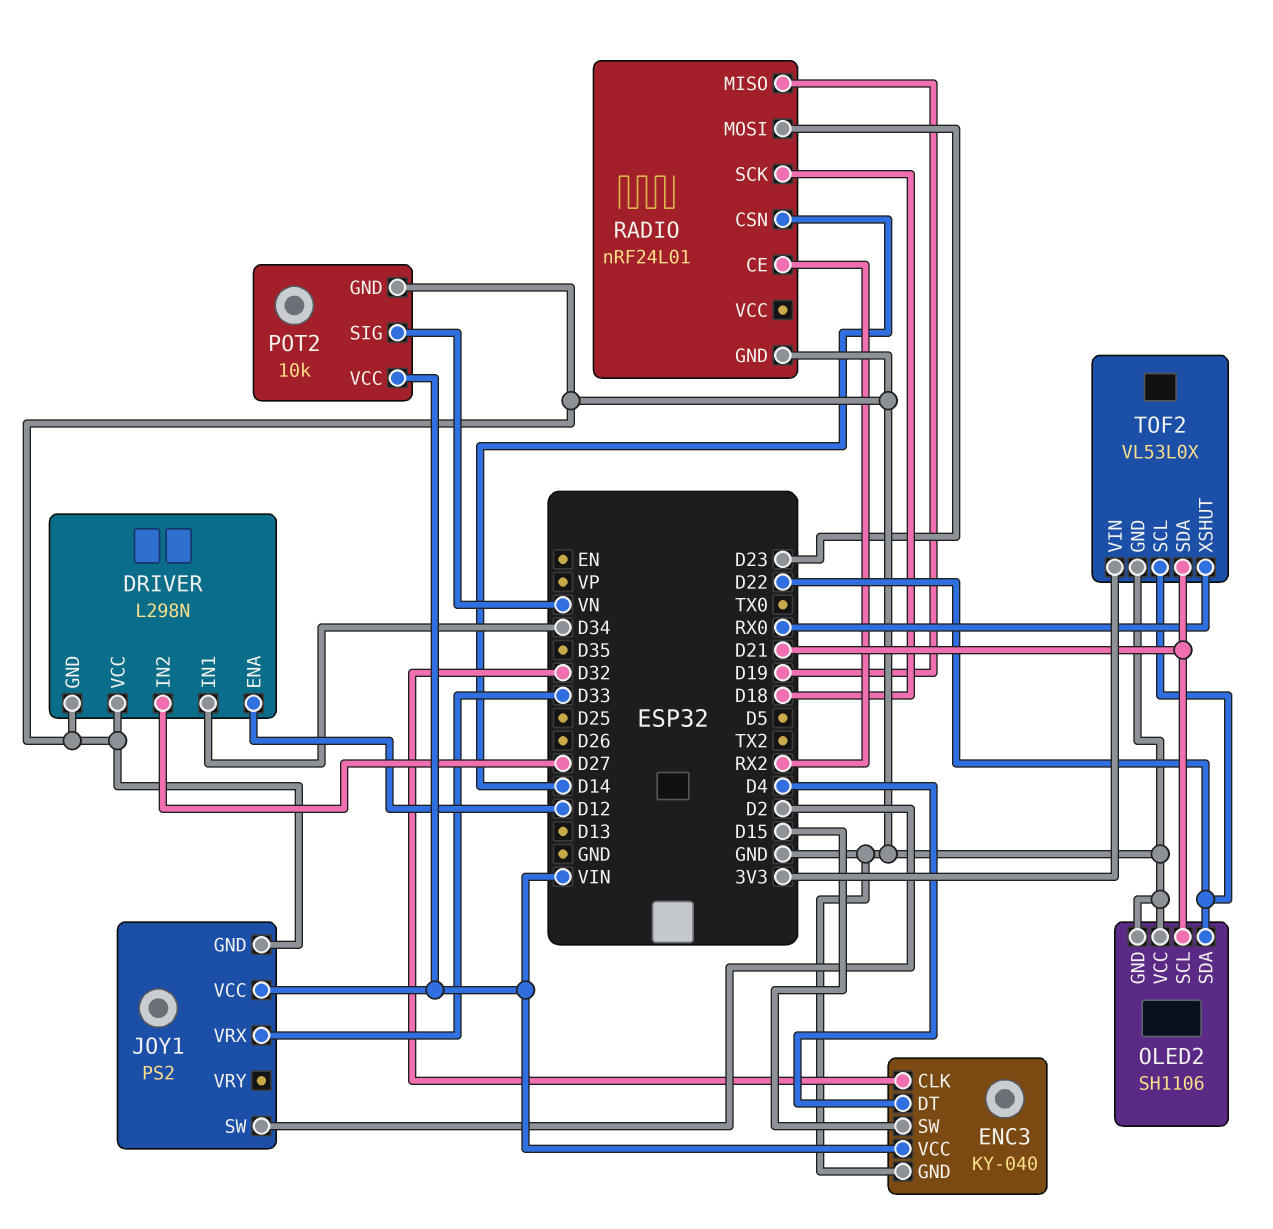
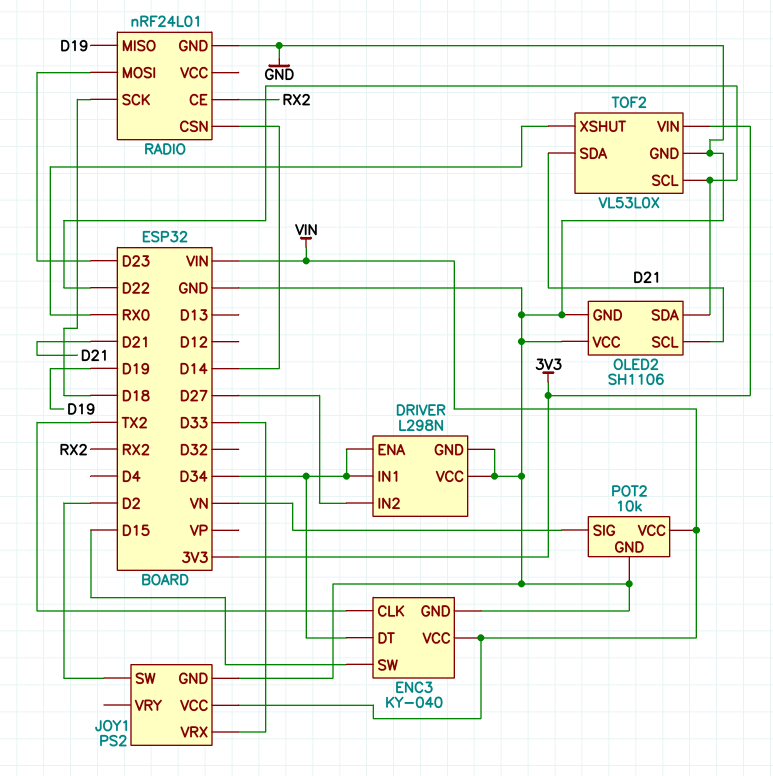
DRIVER pin ENA: D12 -> D34
ENC3 pin CLK: D32 -> TX2
ENC3 pin DT: D4 -> D34

